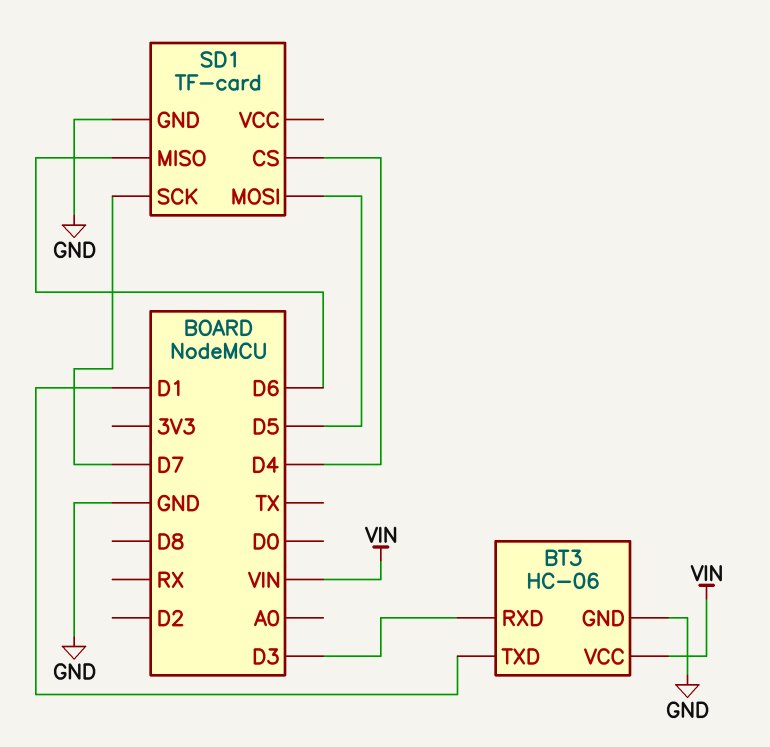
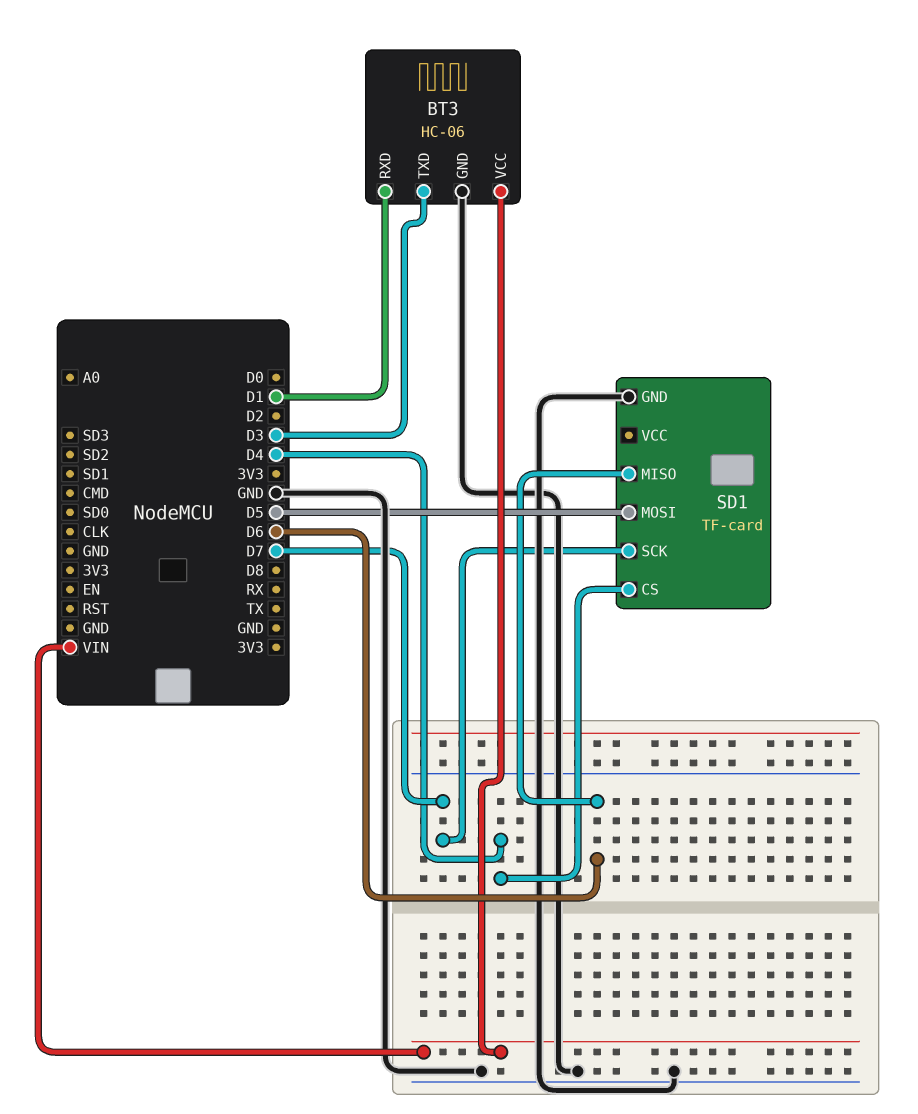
BT3 pin RXD: D3 -> D1
BT3 pin TXD: D1 -> D3

